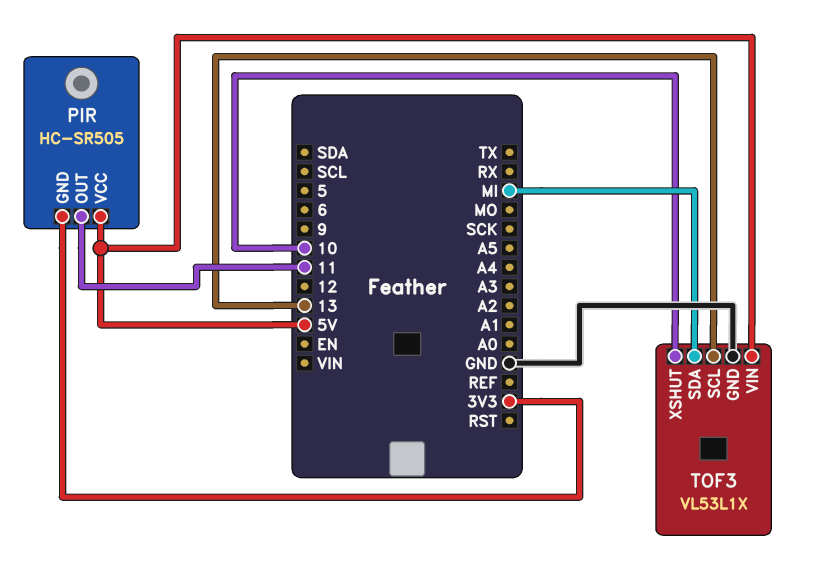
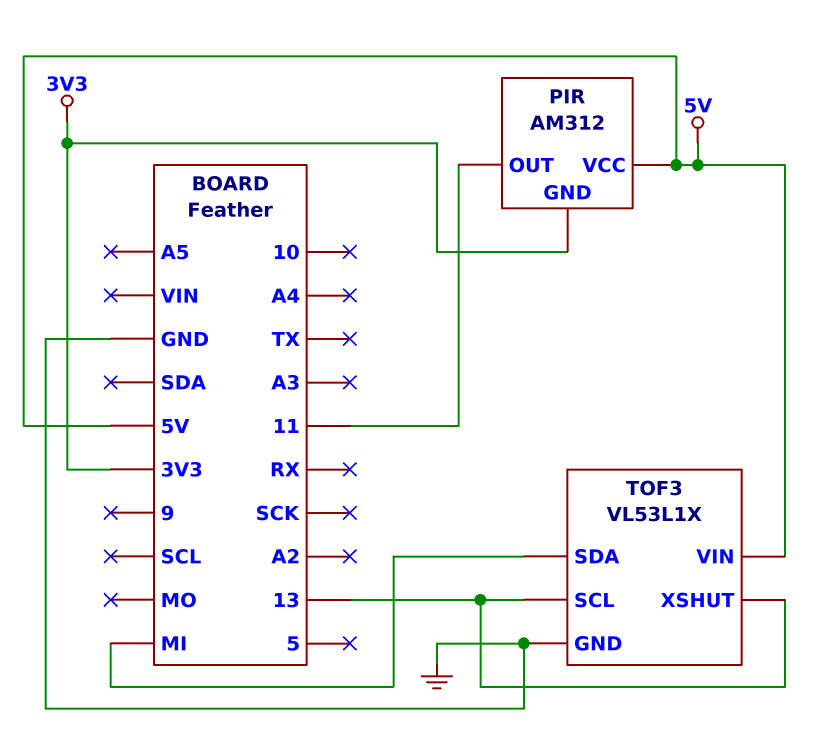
PIR: HC-SR505 -> AM312
TOF3 pin XSHUT: 10 -> 13

